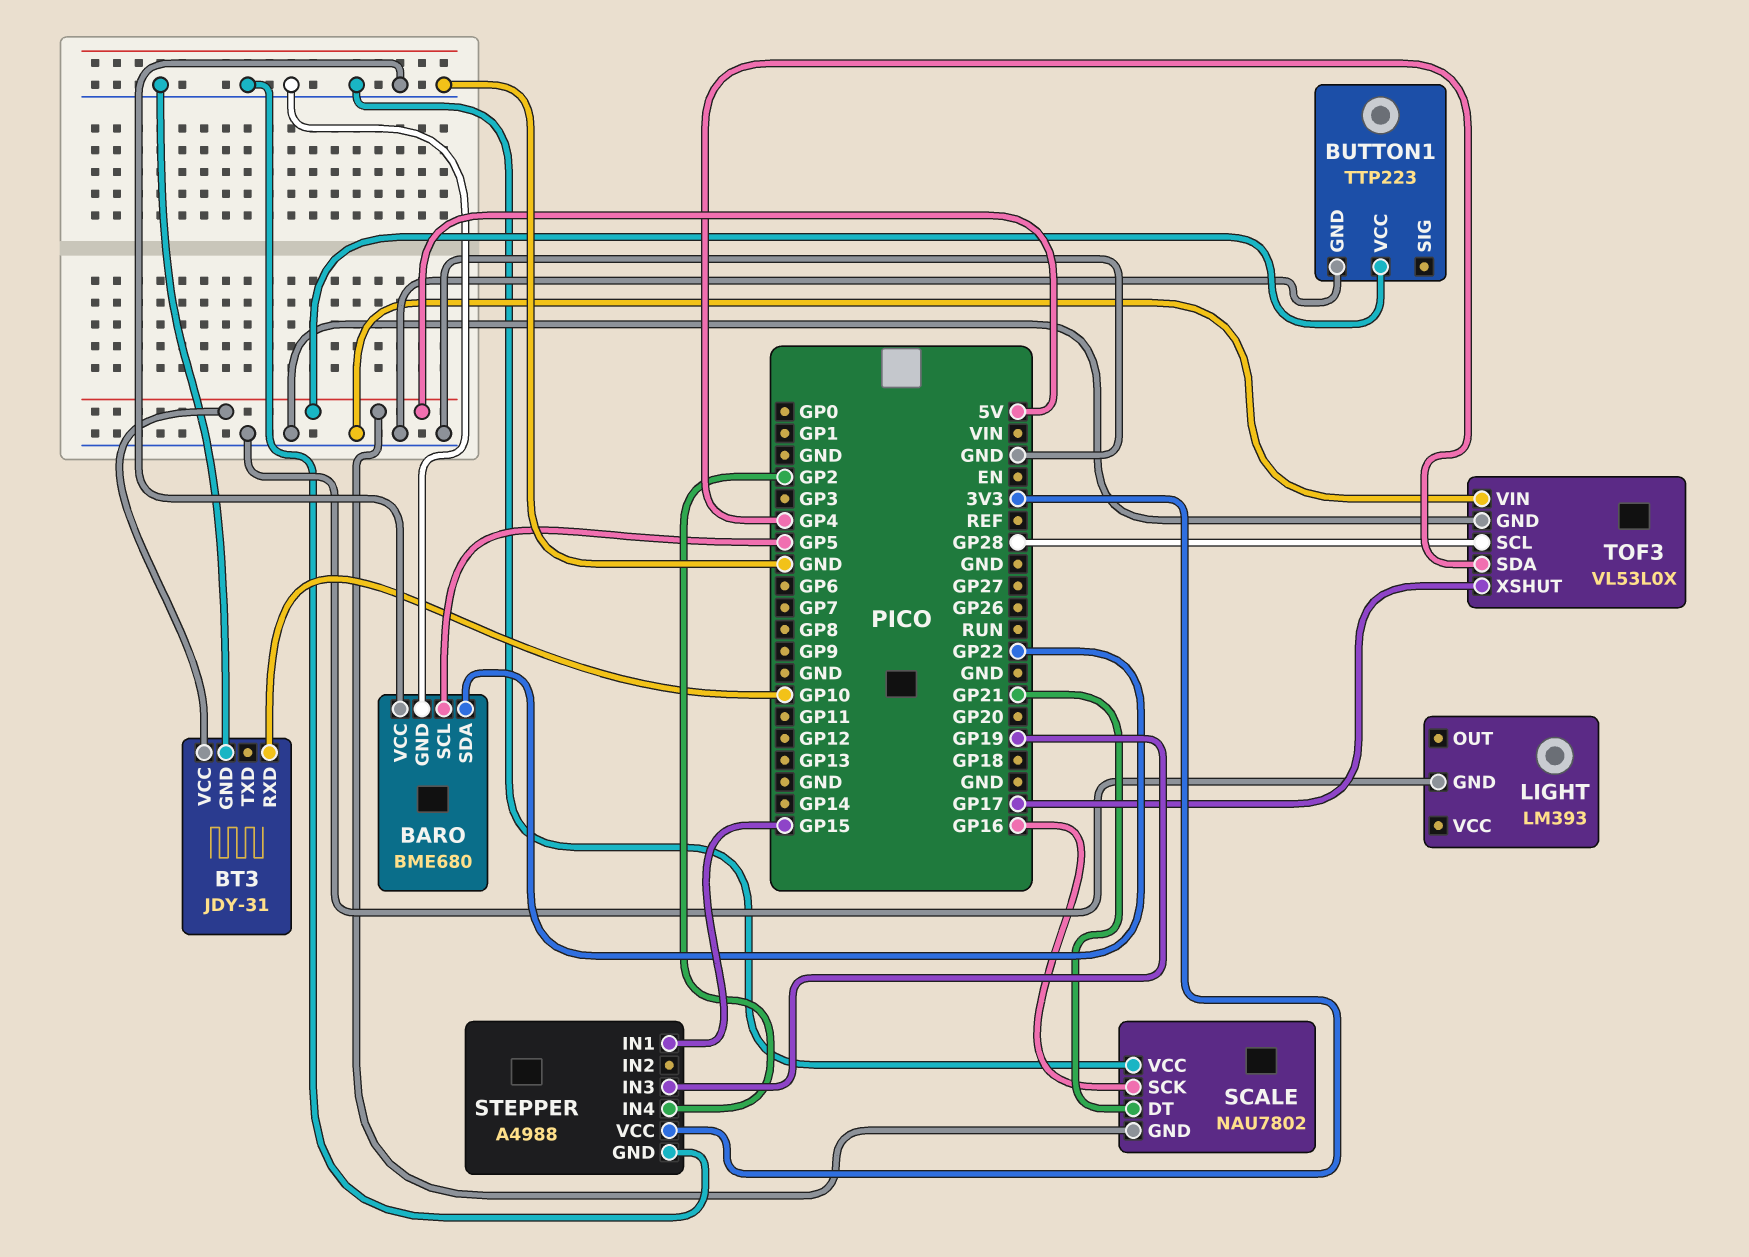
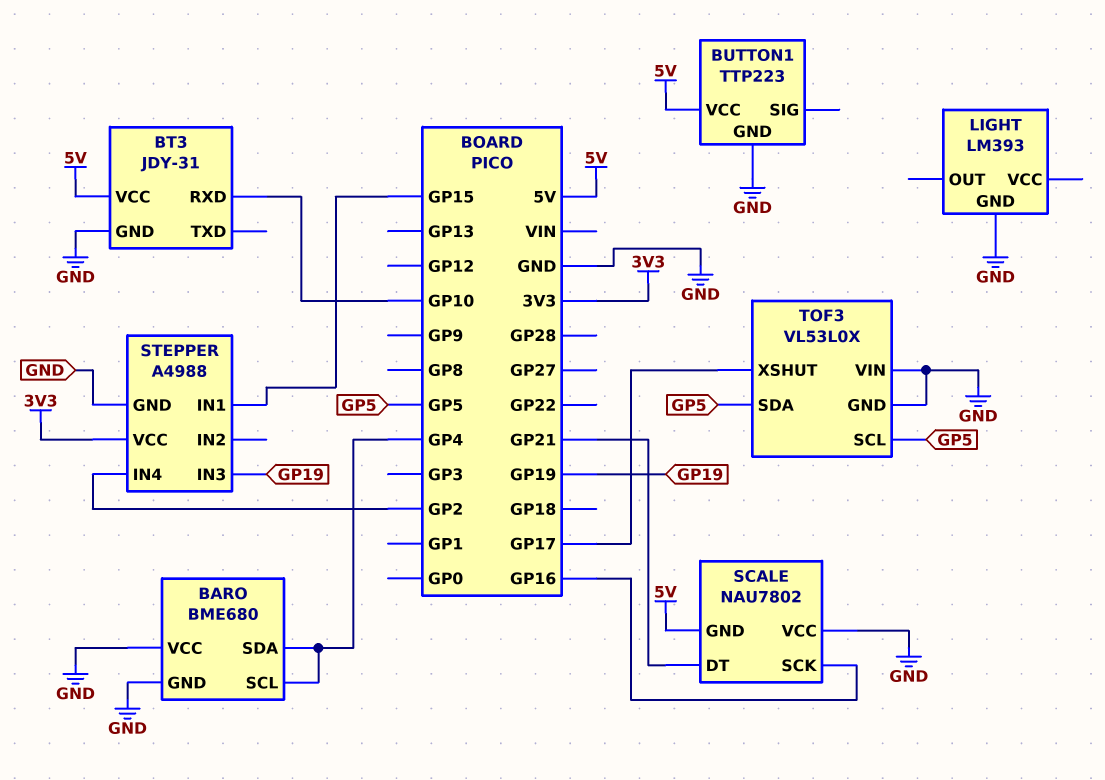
BARO pin SCL: GP5 -> GP4
BARO pin SDA: GP22 -> GP4
TOF3 pin SCL: GP28 -> GP5
TOF3 pin SDA: GP4 -> GP5

